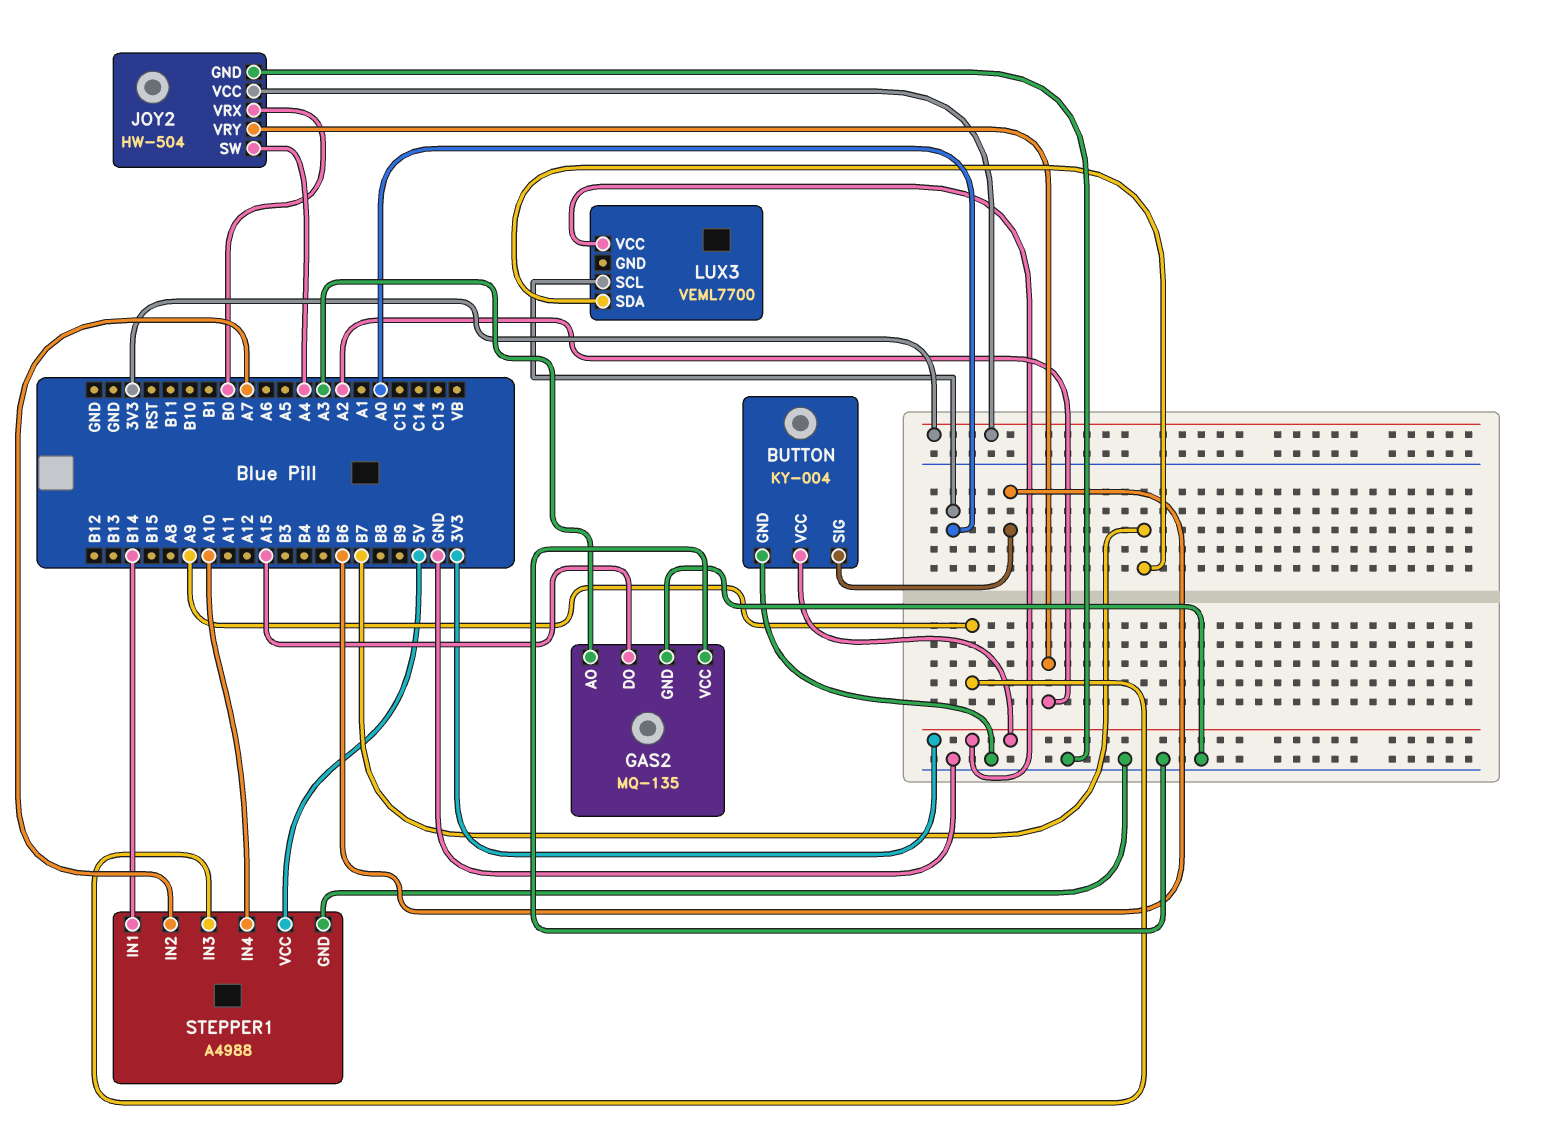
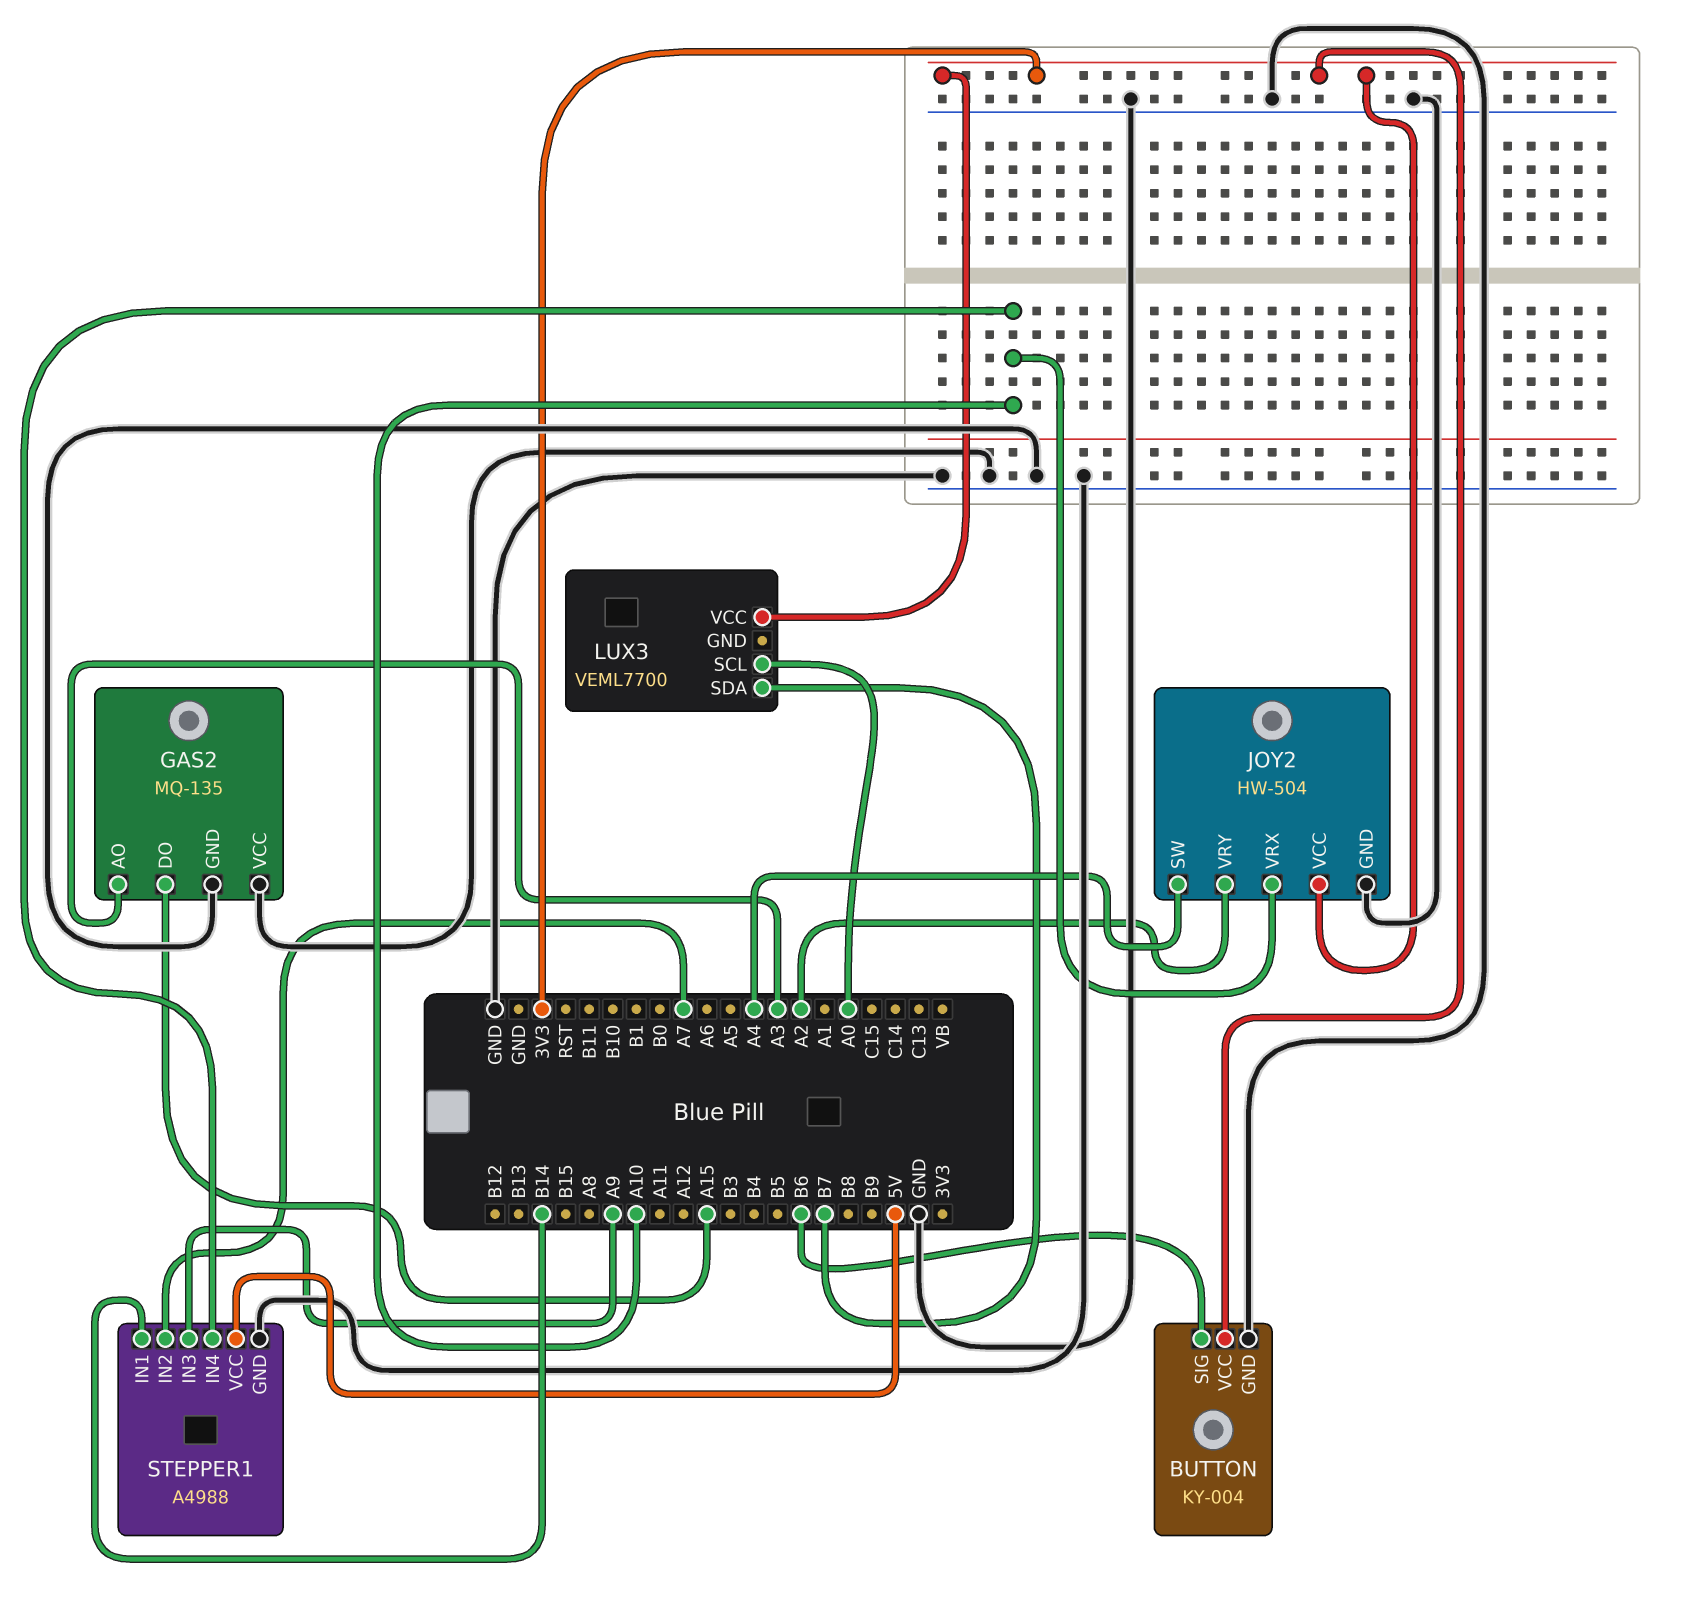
JOY2 pin VRX: B0 -> A10

